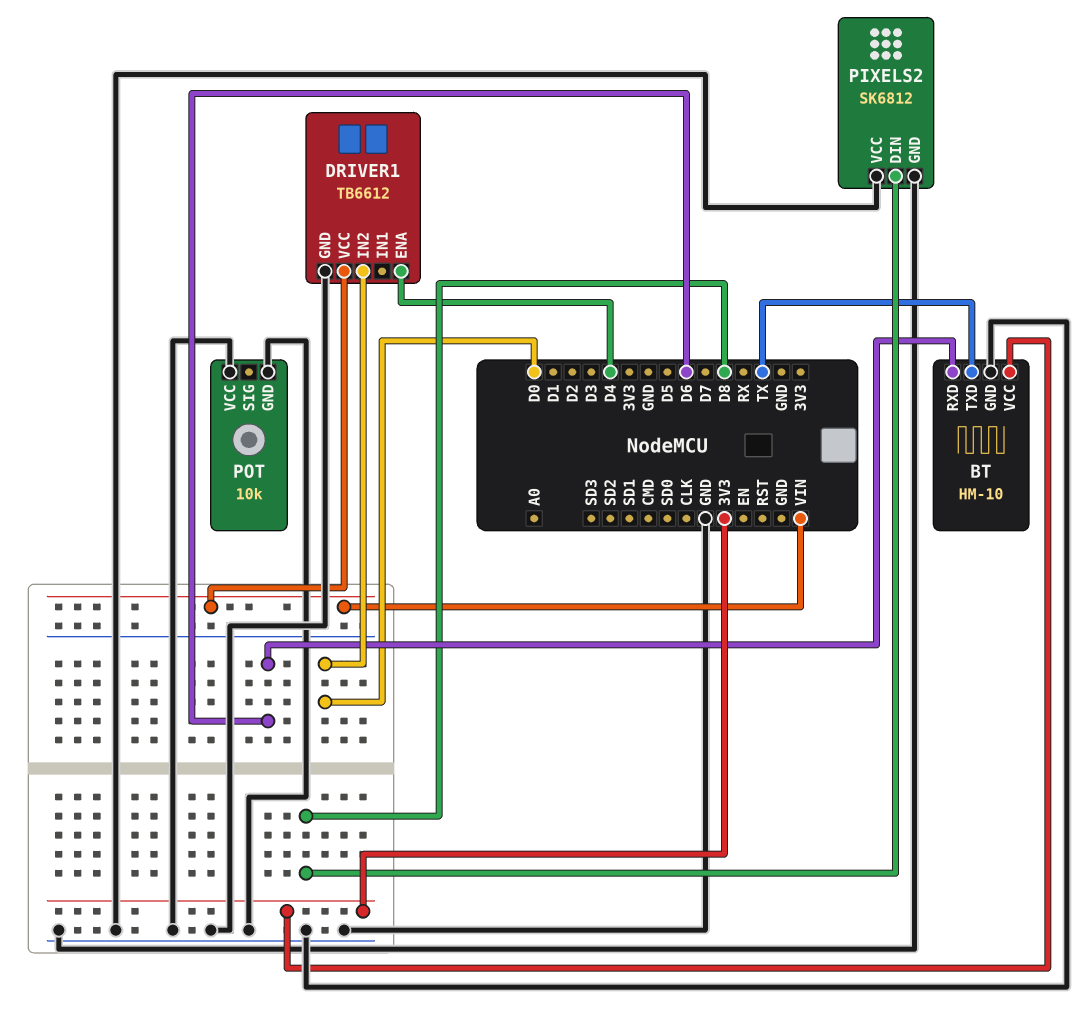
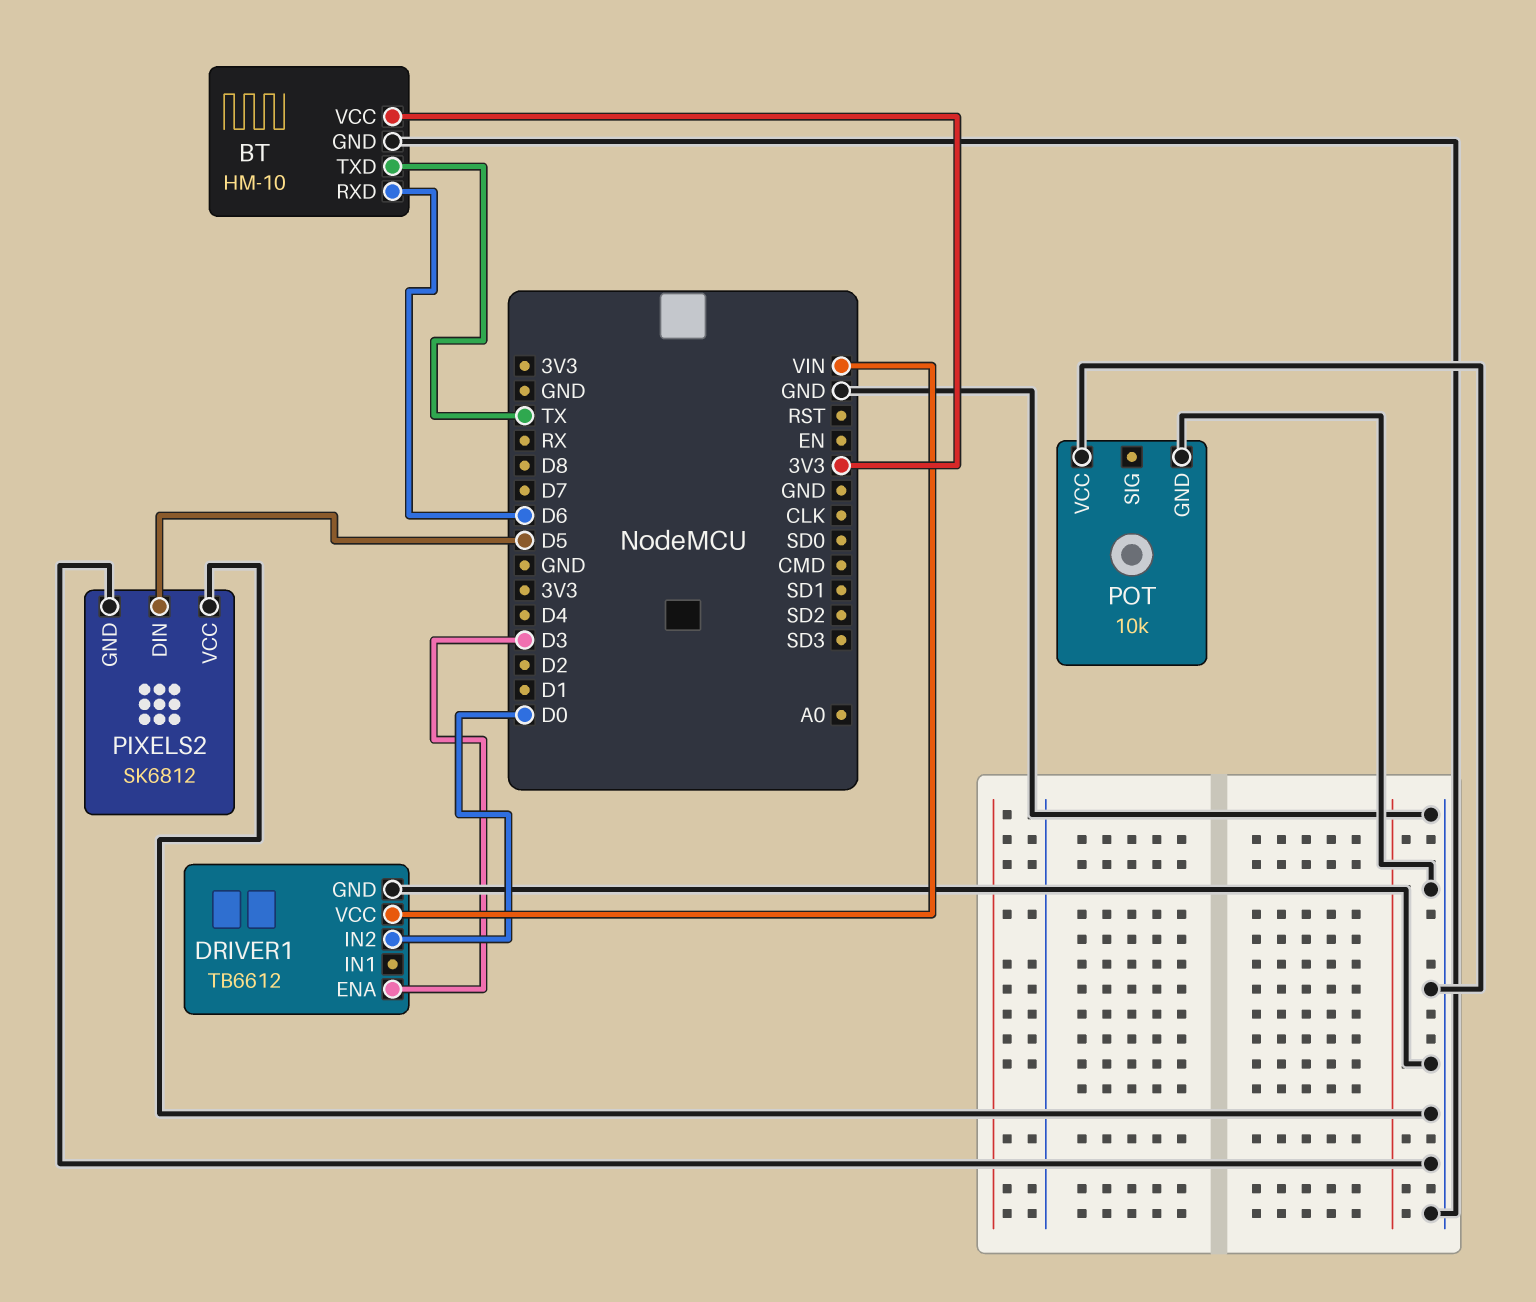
DRIVER1 pin ENA: D4 -> D3
PIXELS2 pin DIN: D8 -> D5

